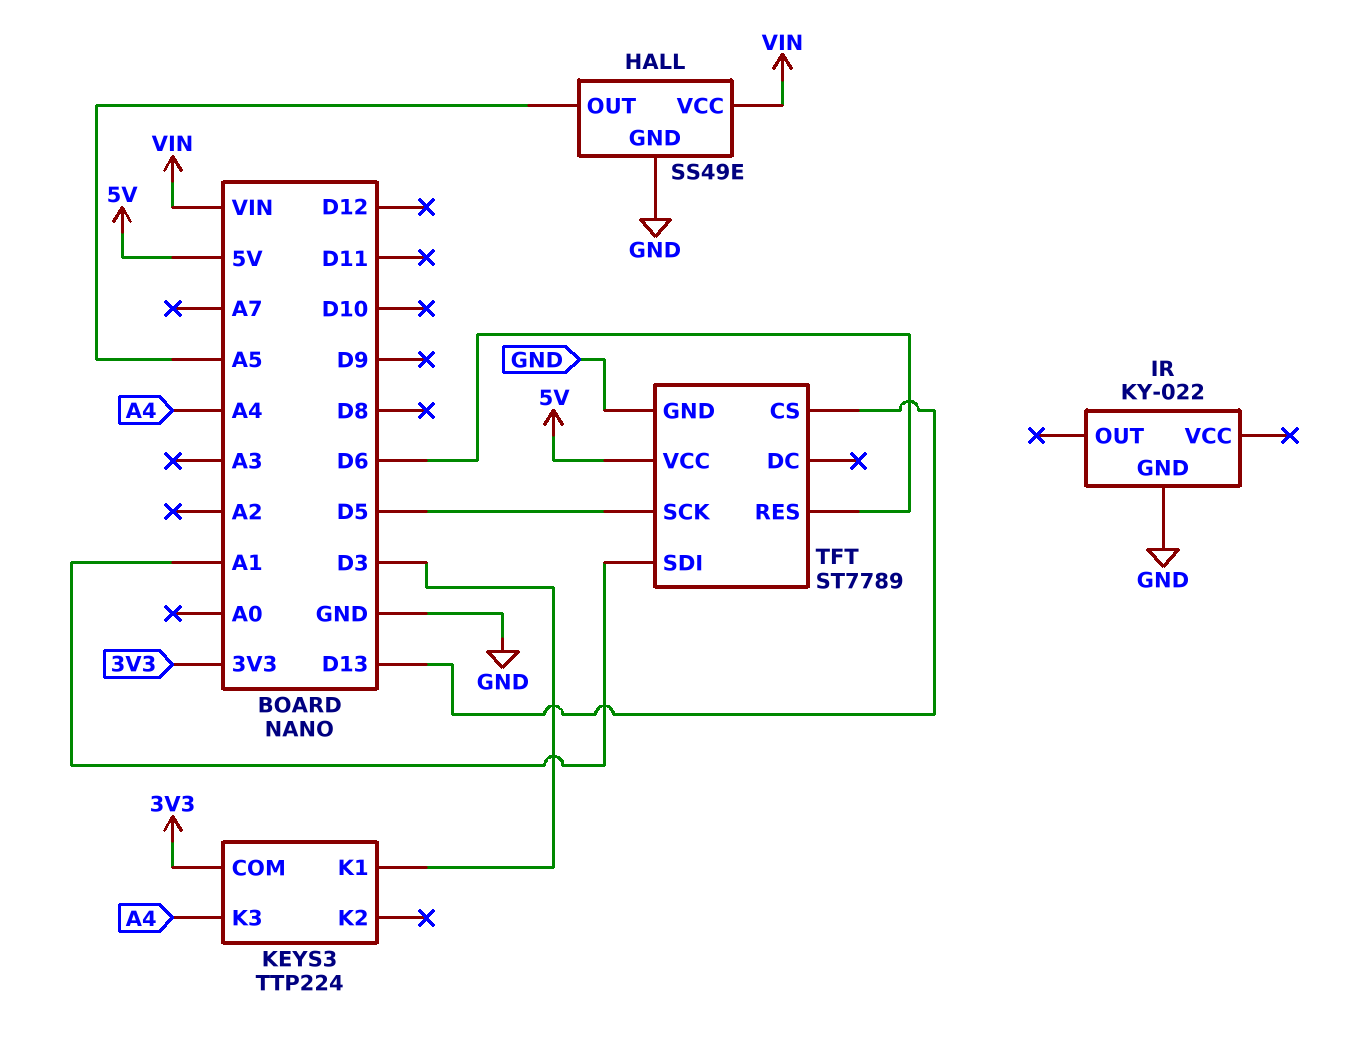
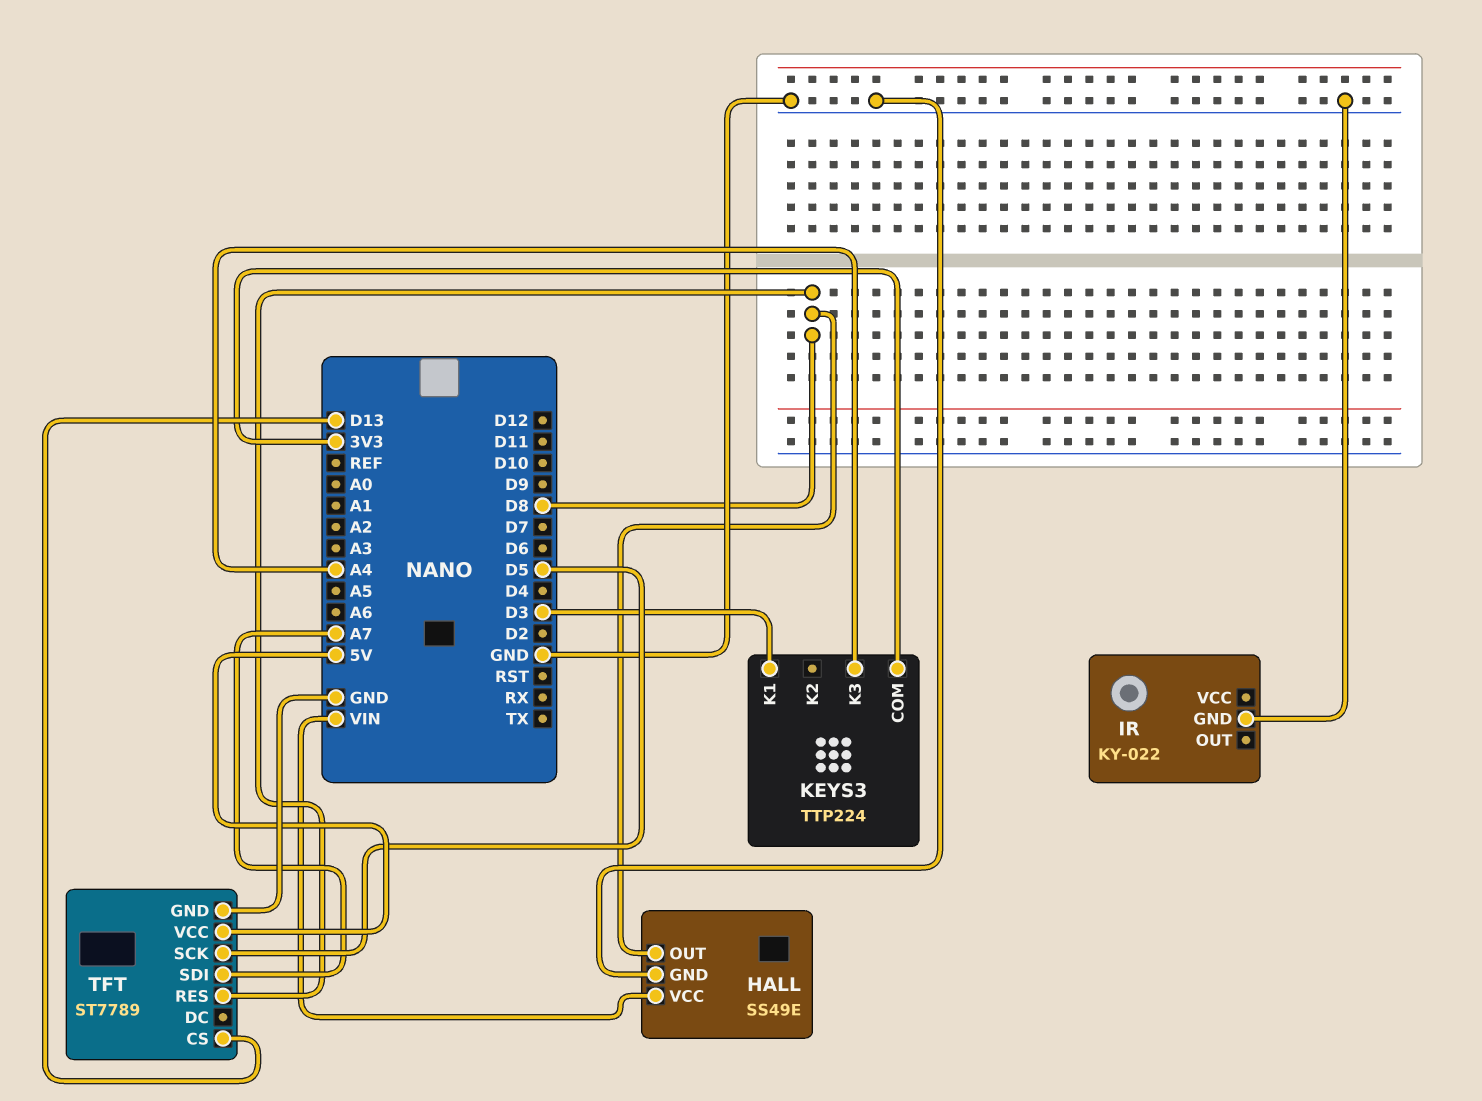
HALL pin OUT: A5 -> D8
TFT pin RES: D6 -> D8
TFT pin SDI: A1 -> A7

